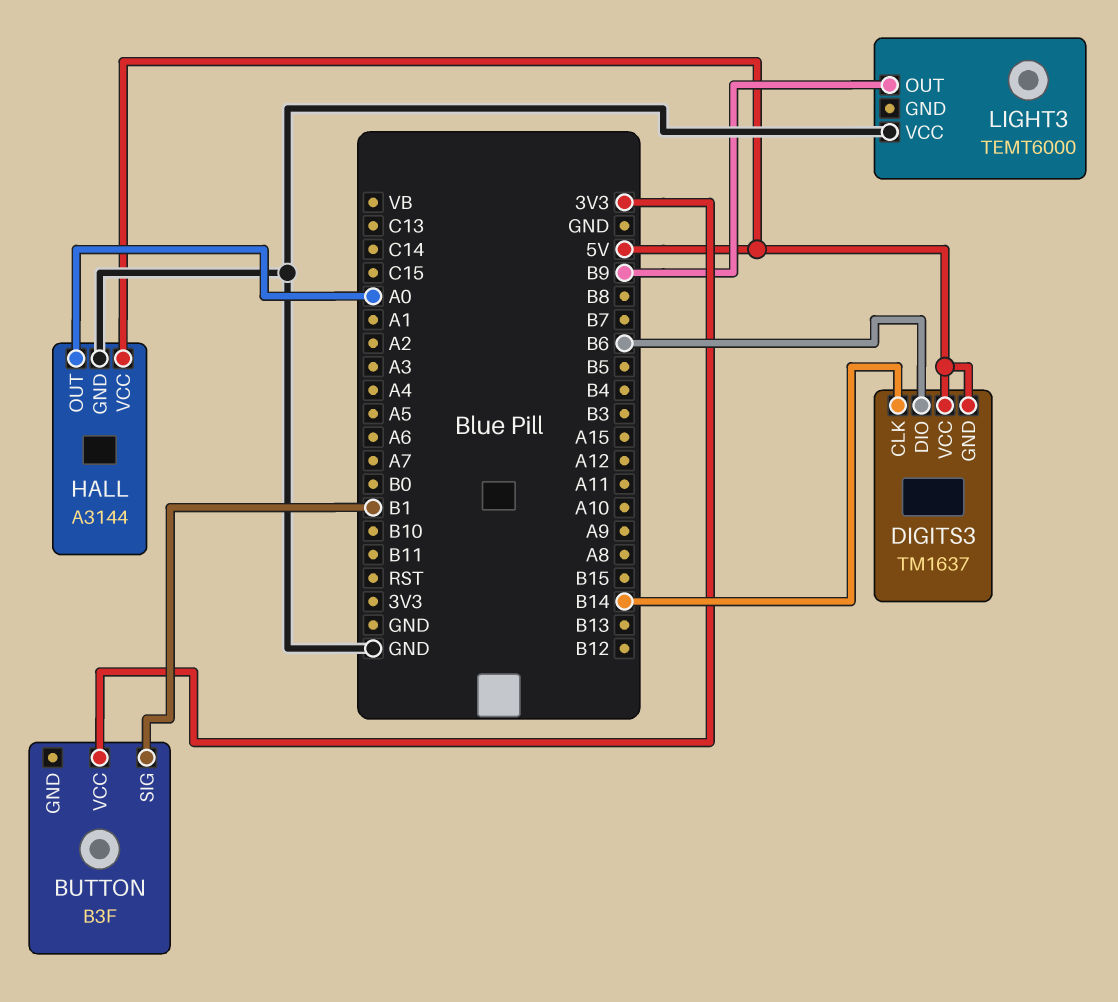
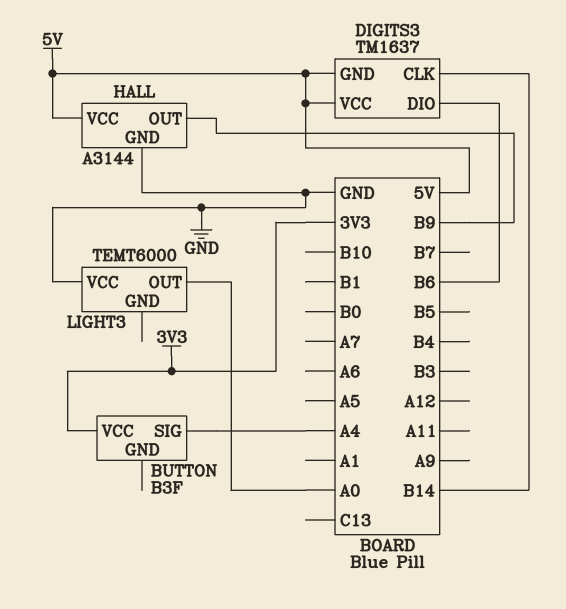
BUTTON pin SIG: B1 -> A4
HALL pin OUT: A0 -> B9
LIGHT3 pin OUT: B9 -> A0

